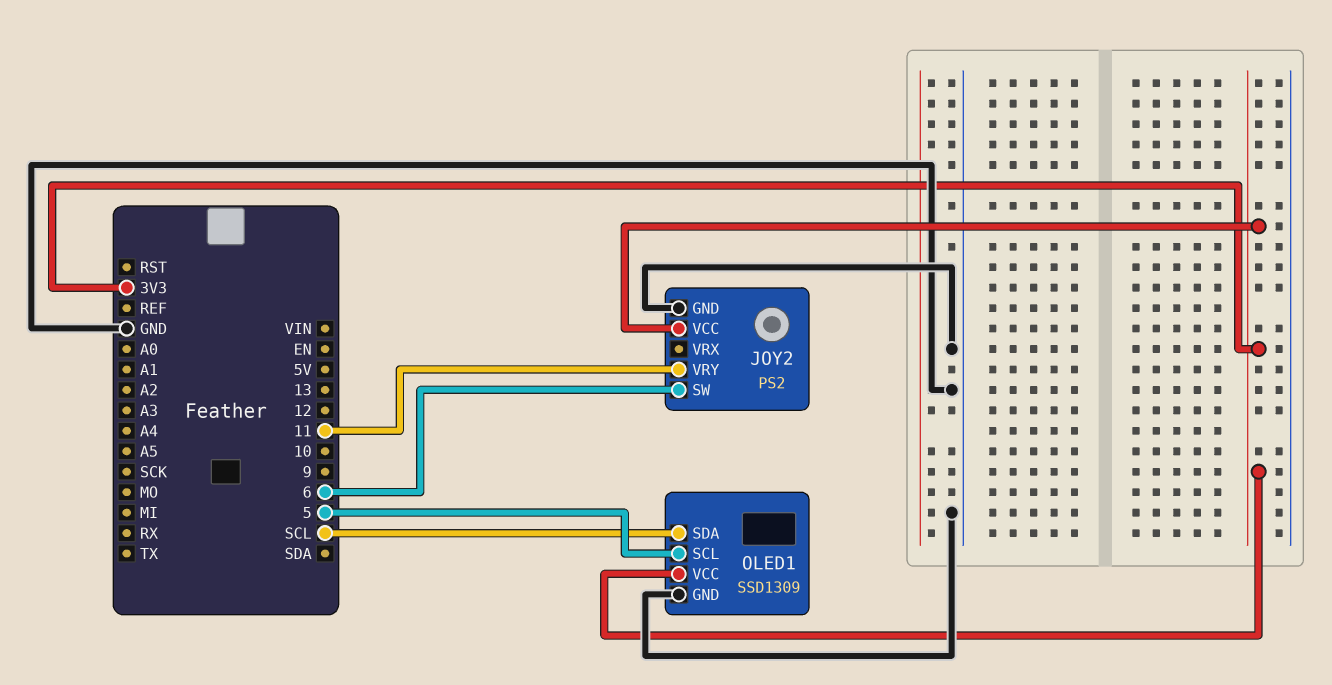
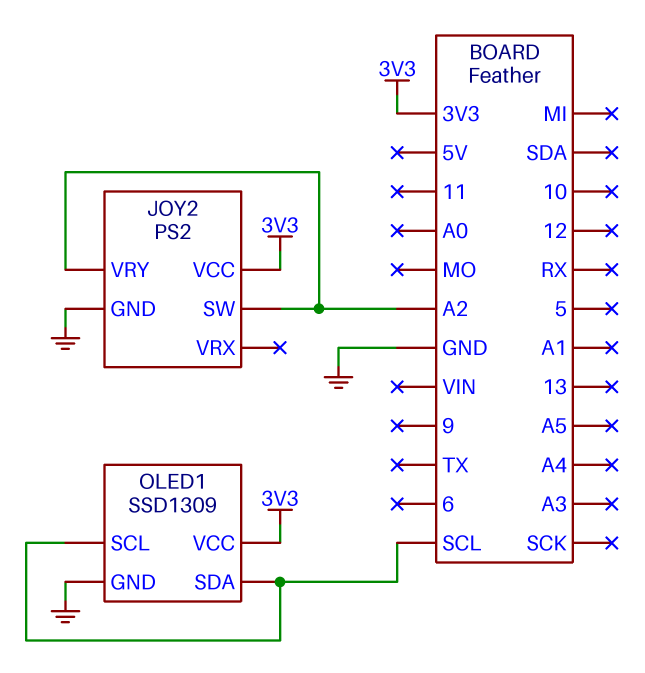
JOY2 pin SW: 6 -> A2
JOY2 pin VRY: 11 -> A2
OLED1 pin SCL: 5 -> SCL

